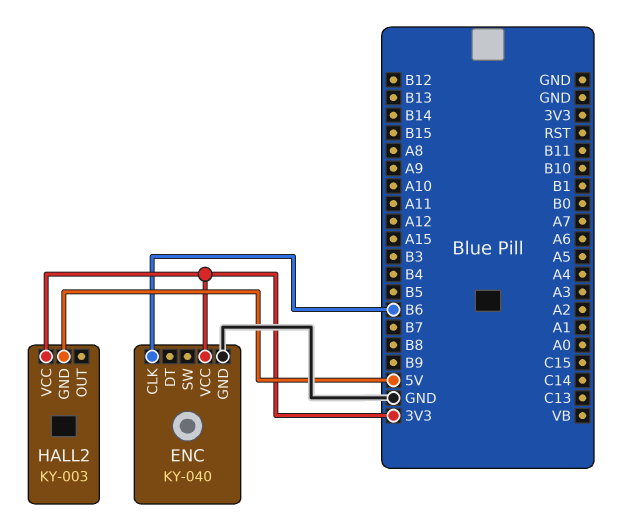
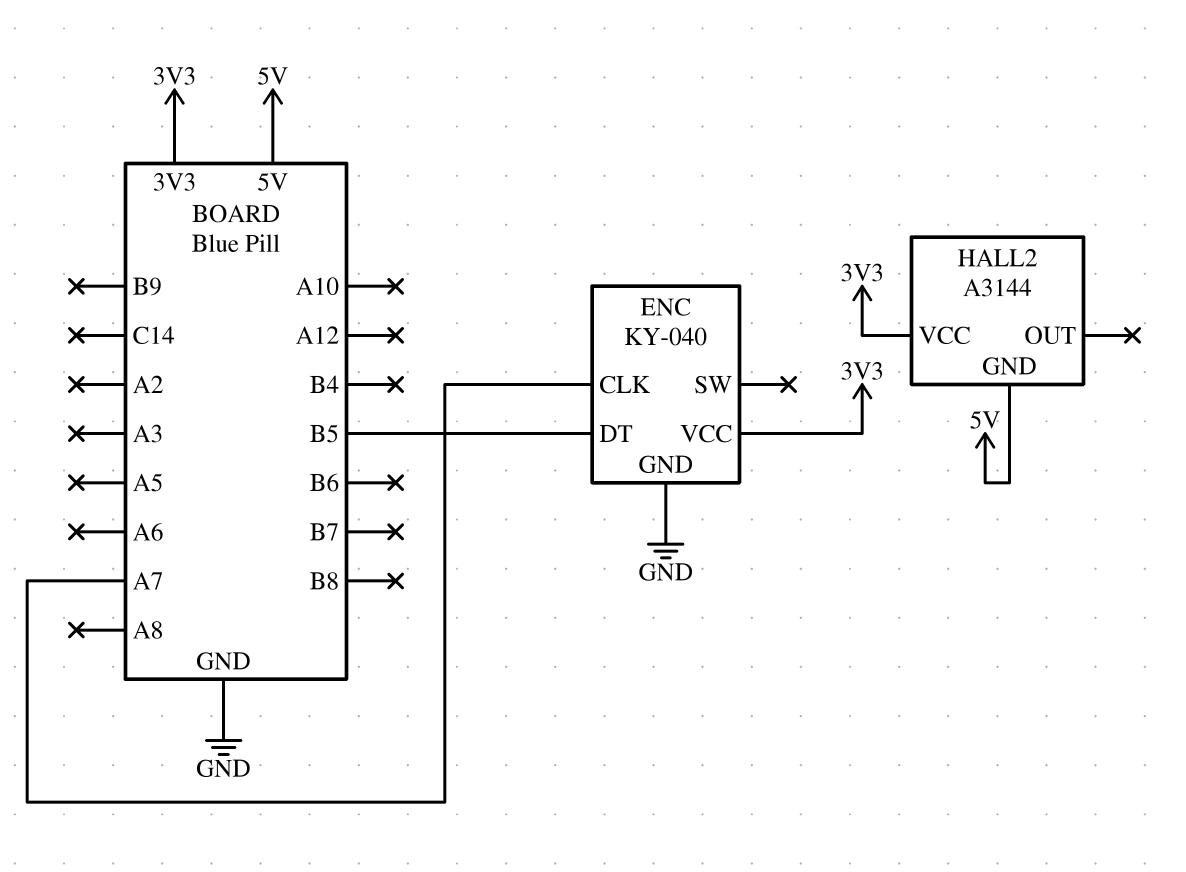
ENC pin CLK: B6 -> A7
ENC pin DT: none -> B5
HALL2: KY-003 -> A3144

